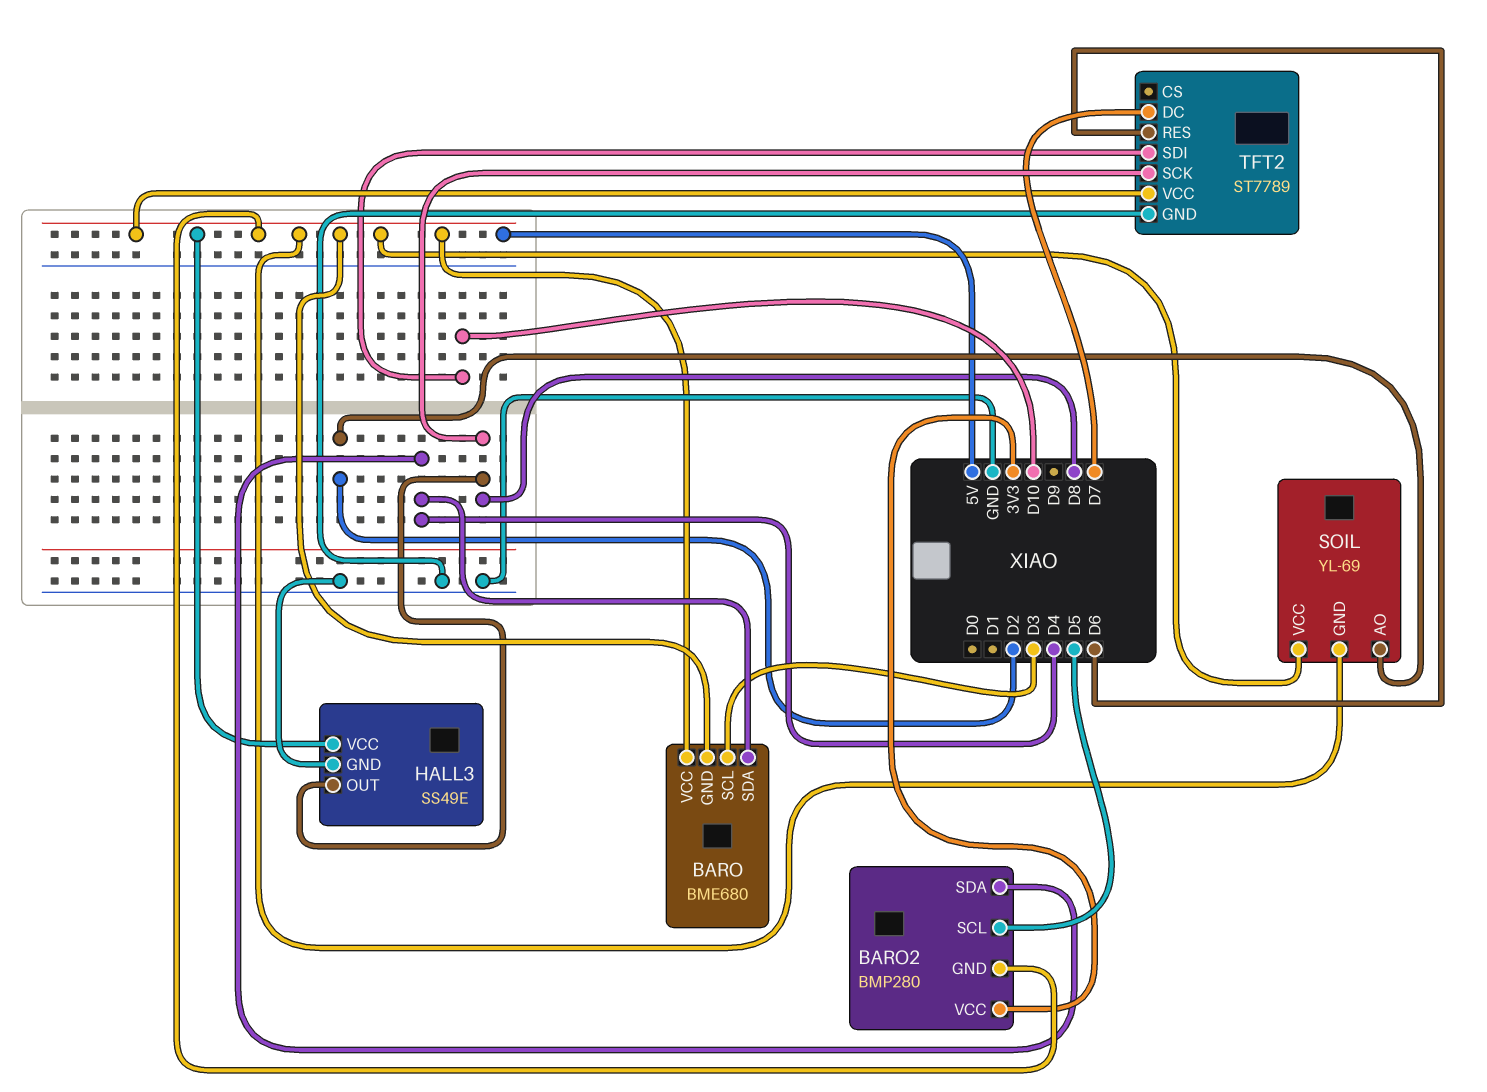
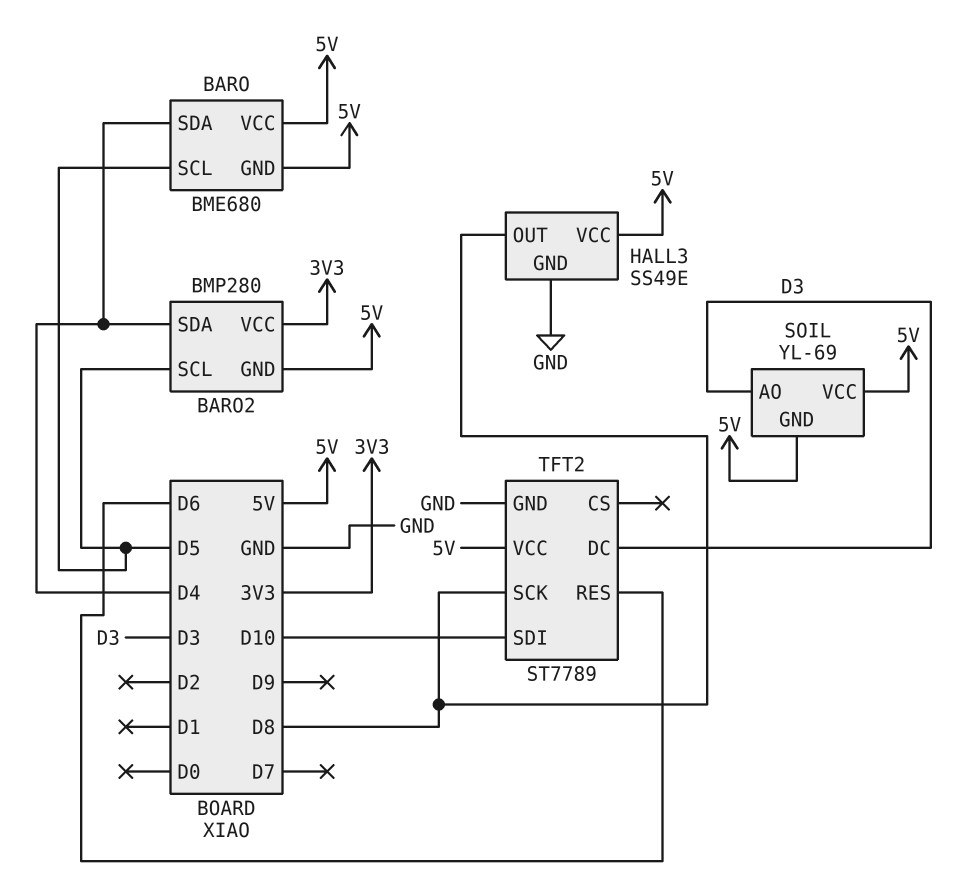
BARO pin SCL: D3 -> D5
SOIL pin AO: D2 -> D3
TFT2 pin DC: D7 -> D3

